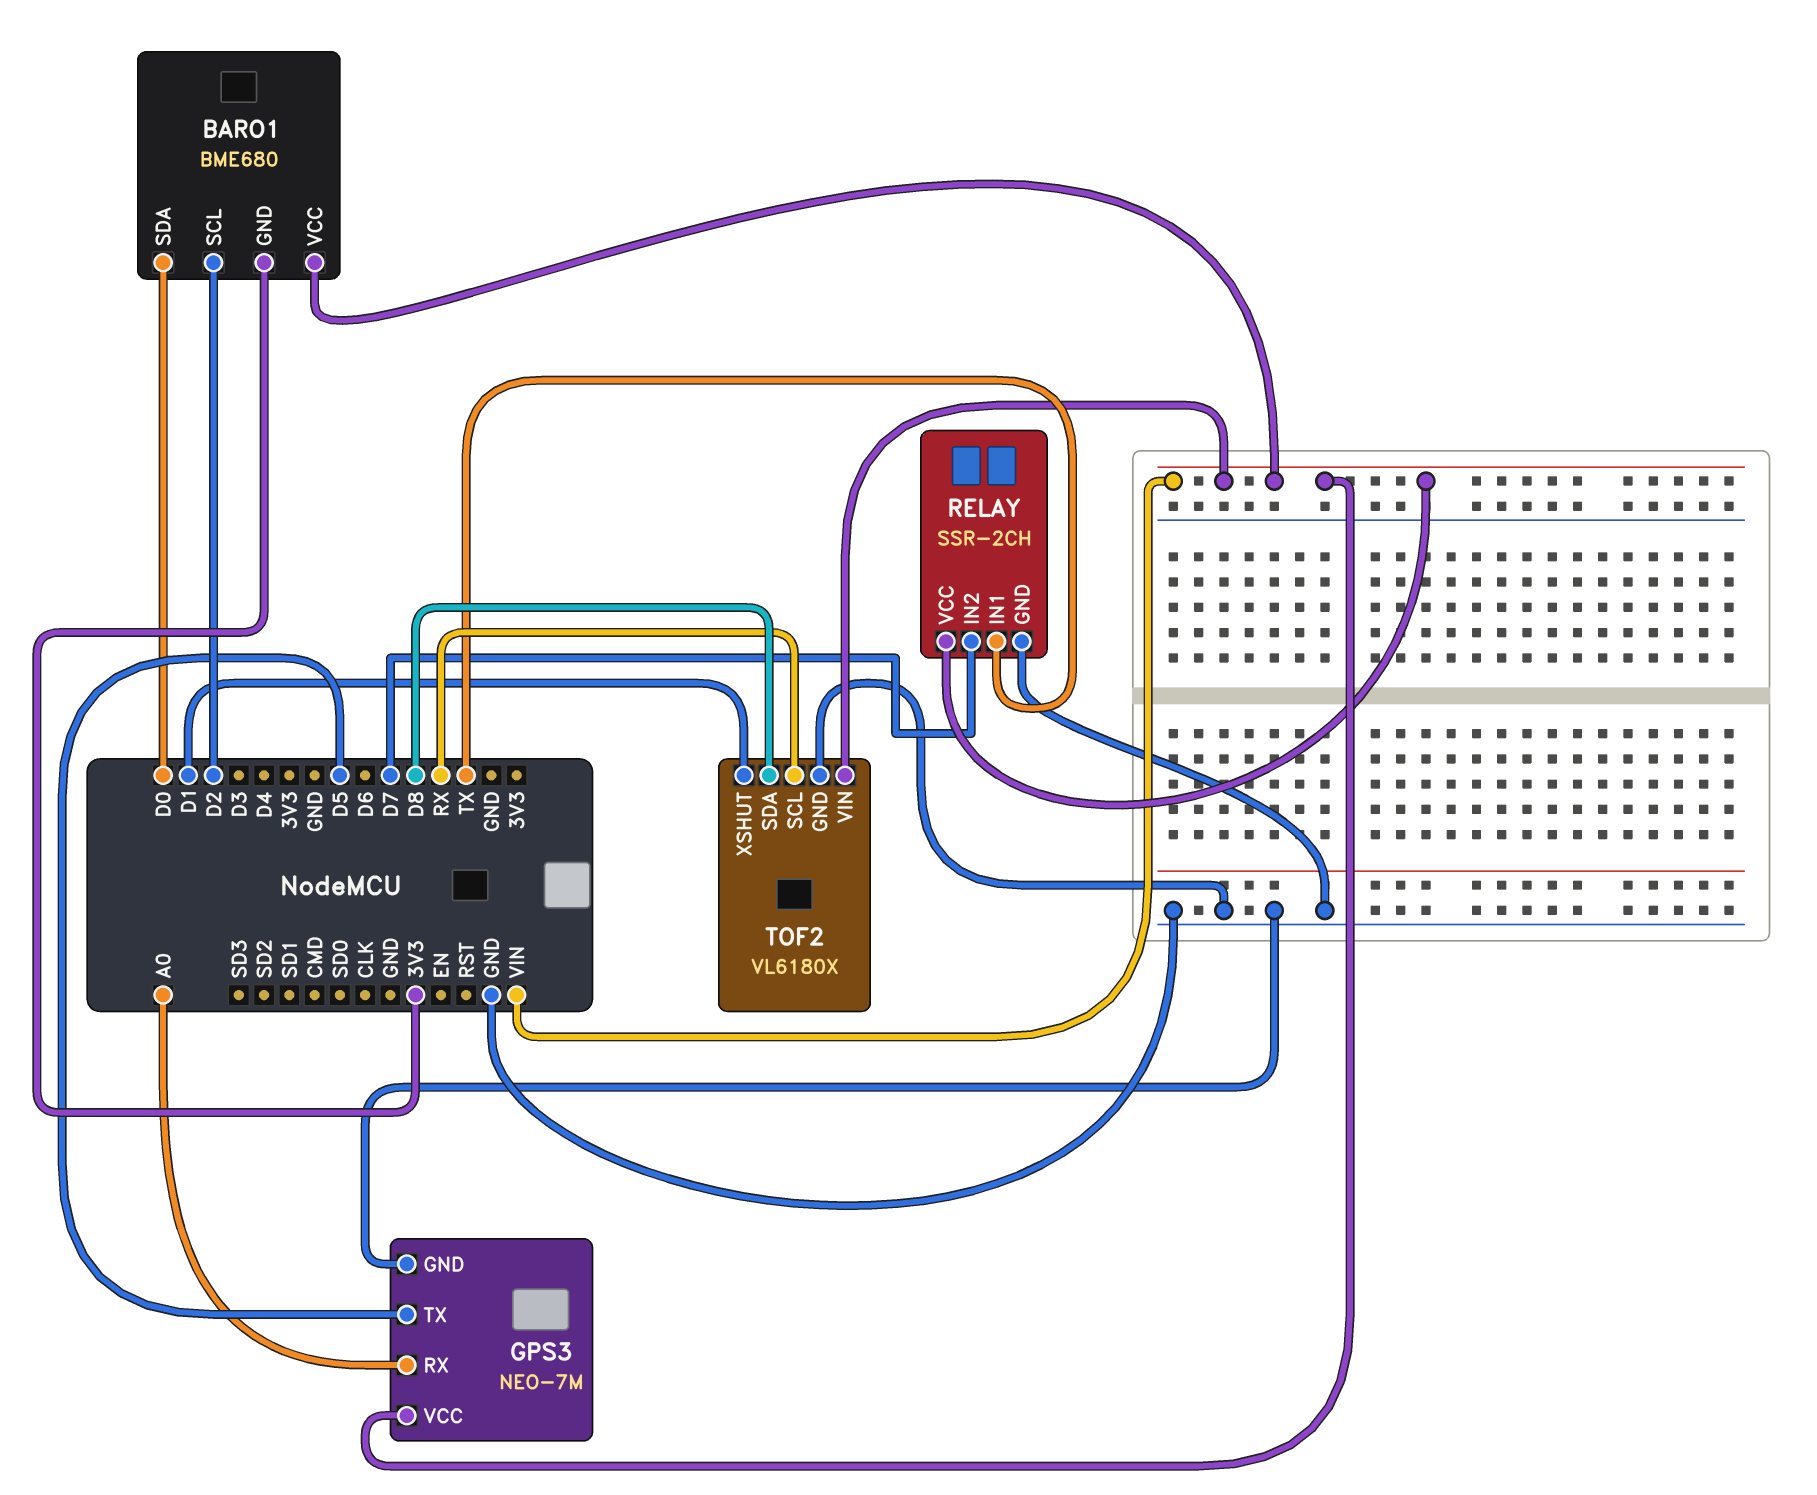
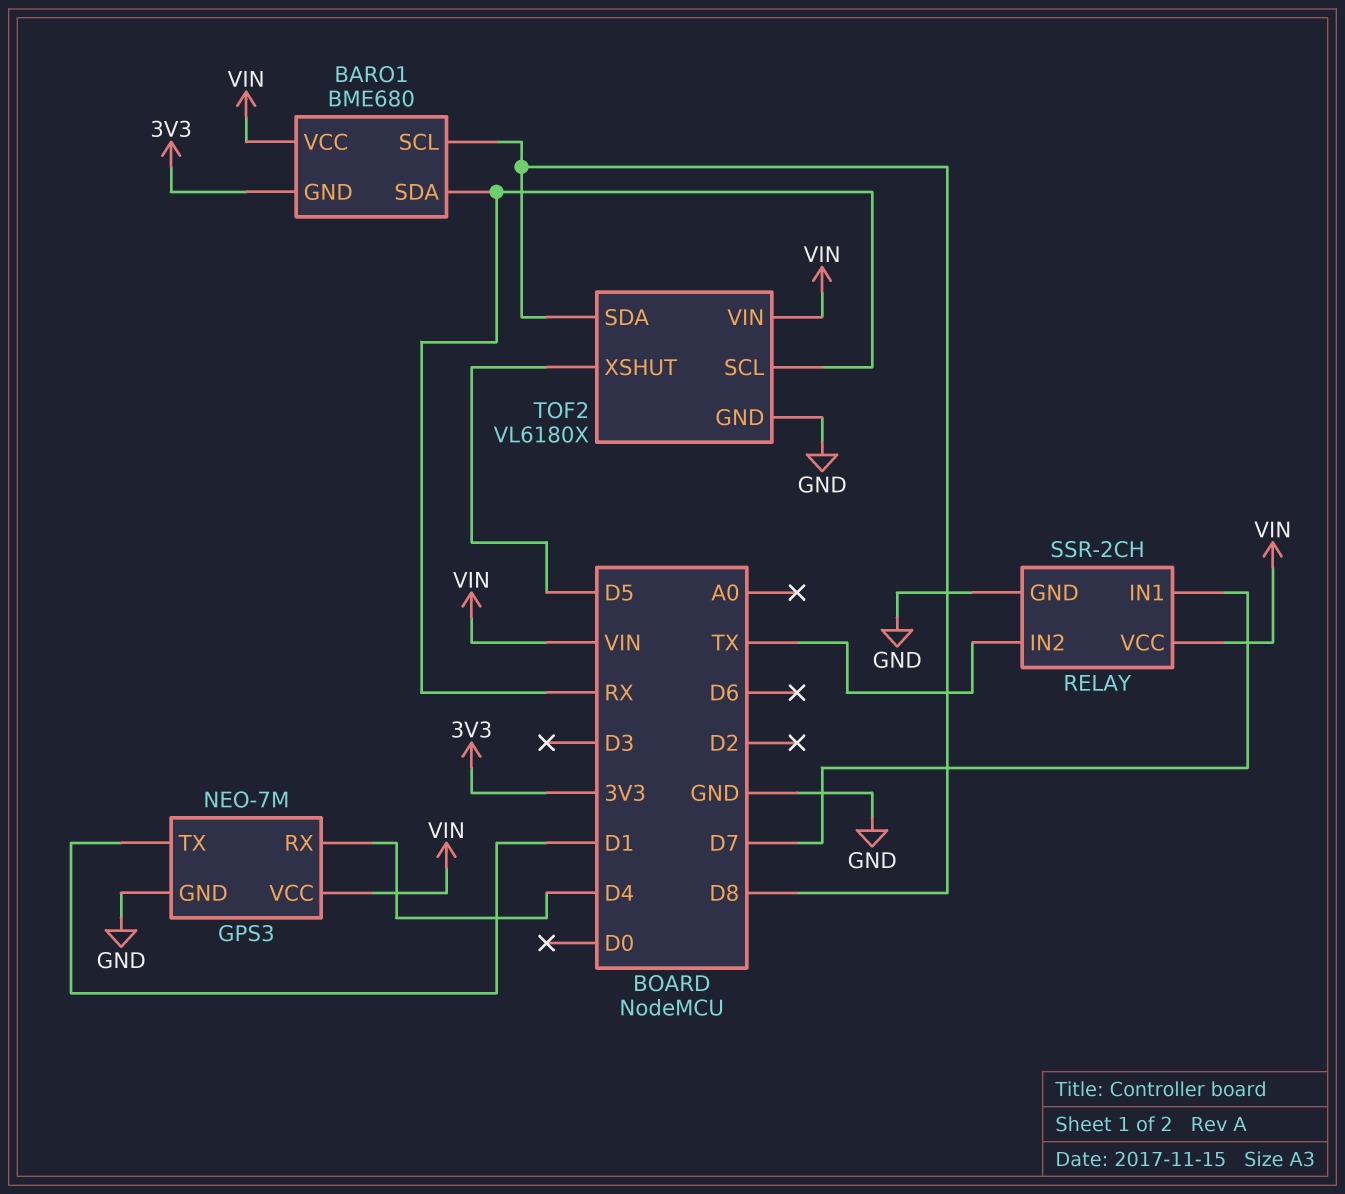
BARO1 pin SCL: D2 -> D8
BARO1 pin SDA: D0 -> RX
GPS3 pin RX: A0 -> D4
GPS3 pin TX: D5 -> D1
RELAY pin IN1: TX -> D7
RELAY pin IN2: D7 -> TX
TOF2 pin XSHUT: D1 -> D5

